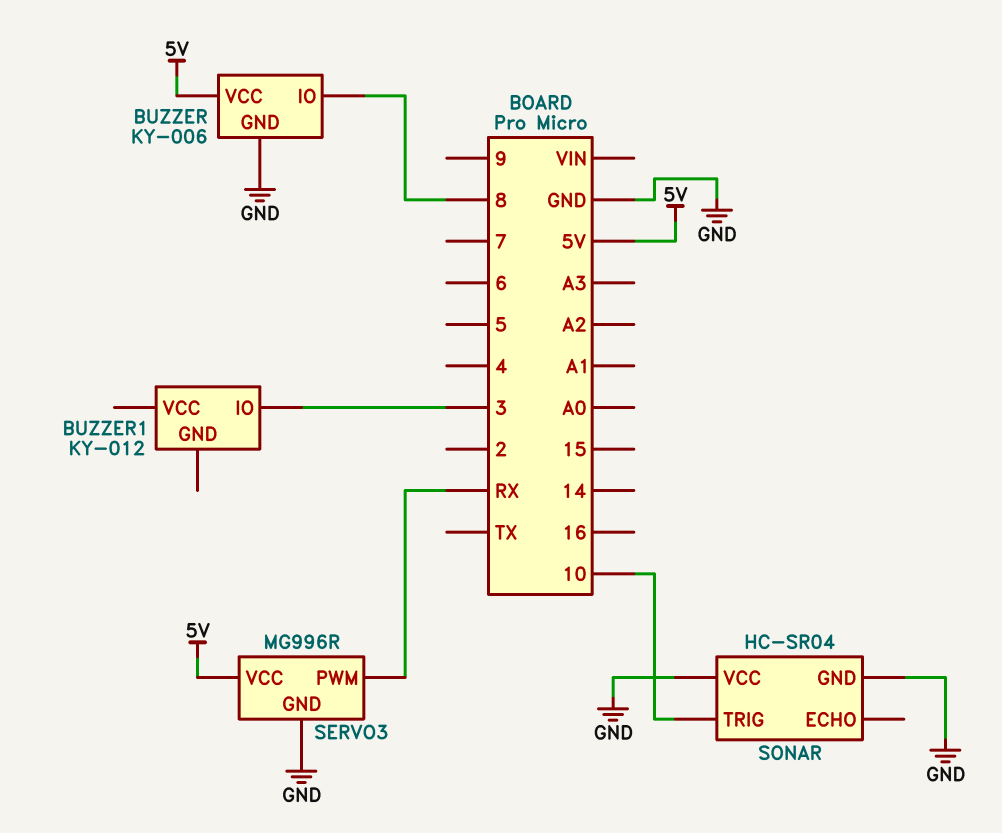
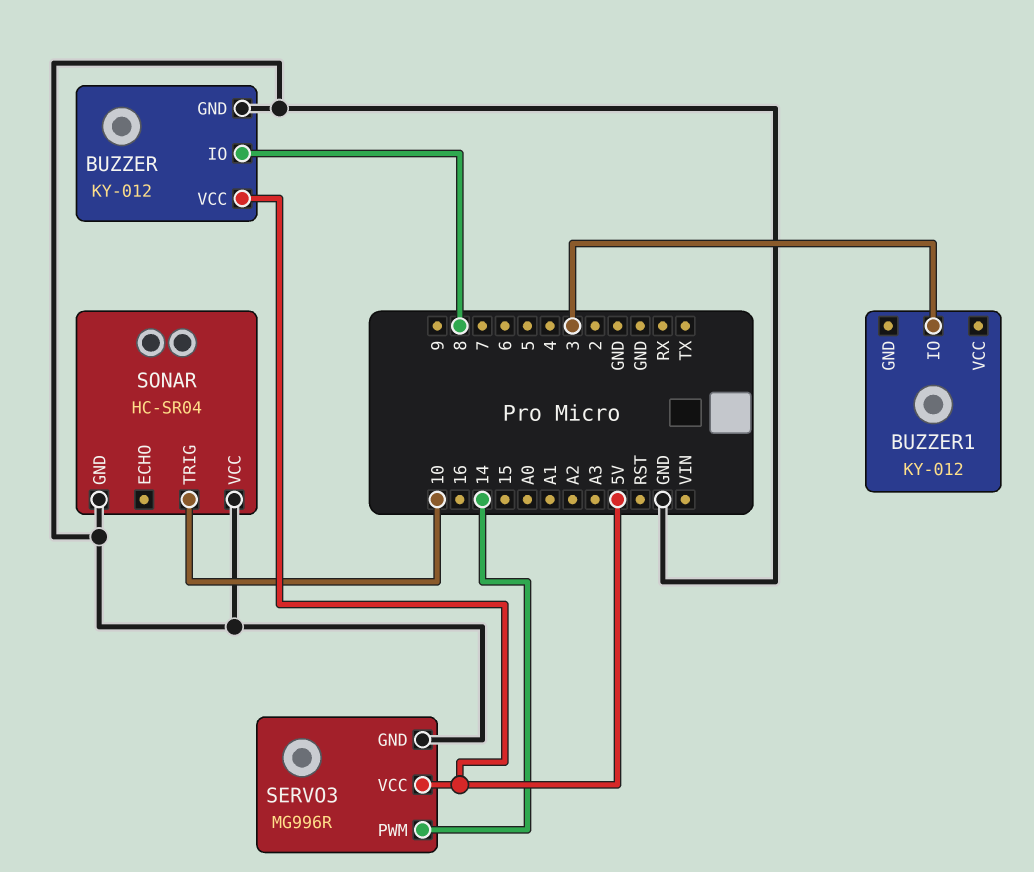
BUZZER: KY-006 -> KY-012
SERVO3 pin PWM: RX -> 14

